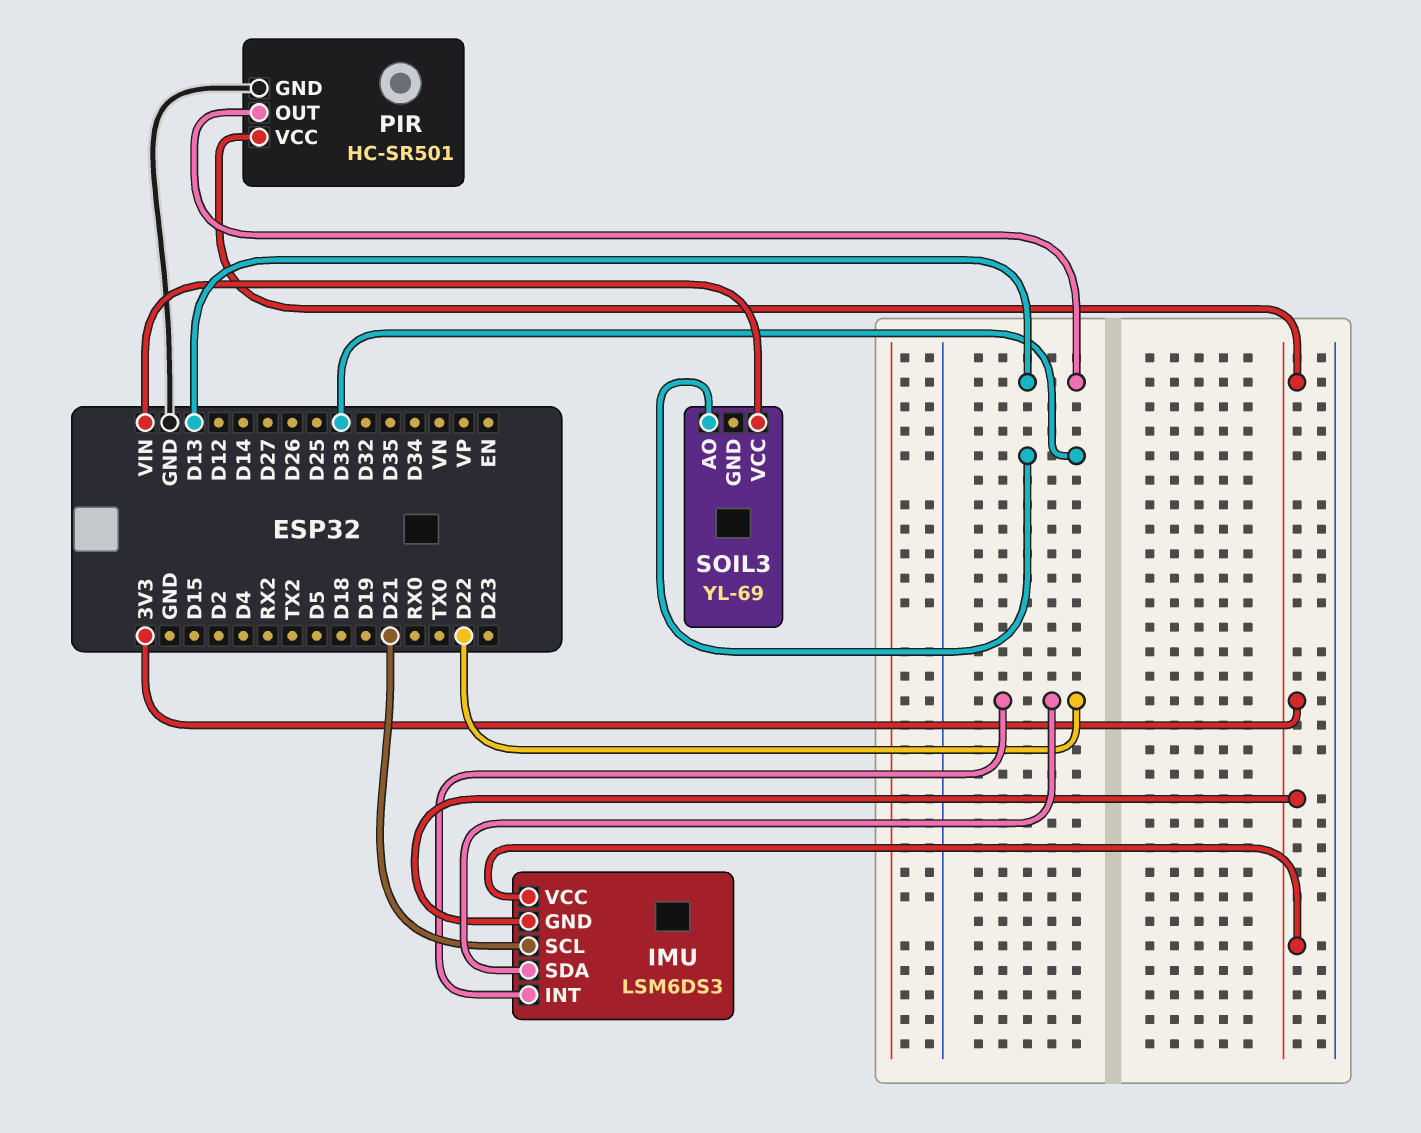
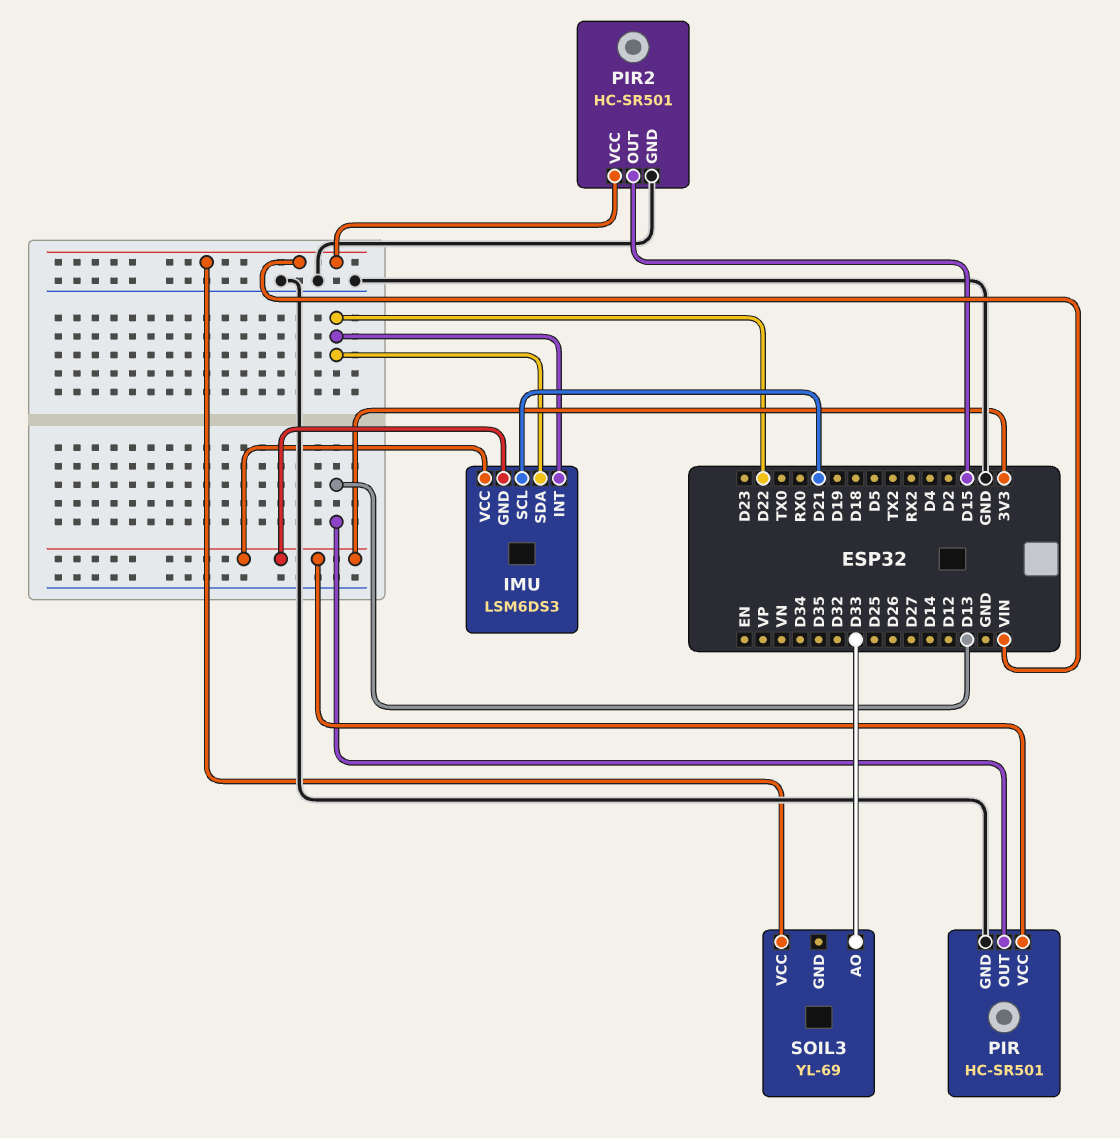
PIR2: none -> HC-SR501
PIR2 pin GND: none -> GND
PIR2 pin OUT: none -> D15
PIR2 pin VCC: none -> VIN

